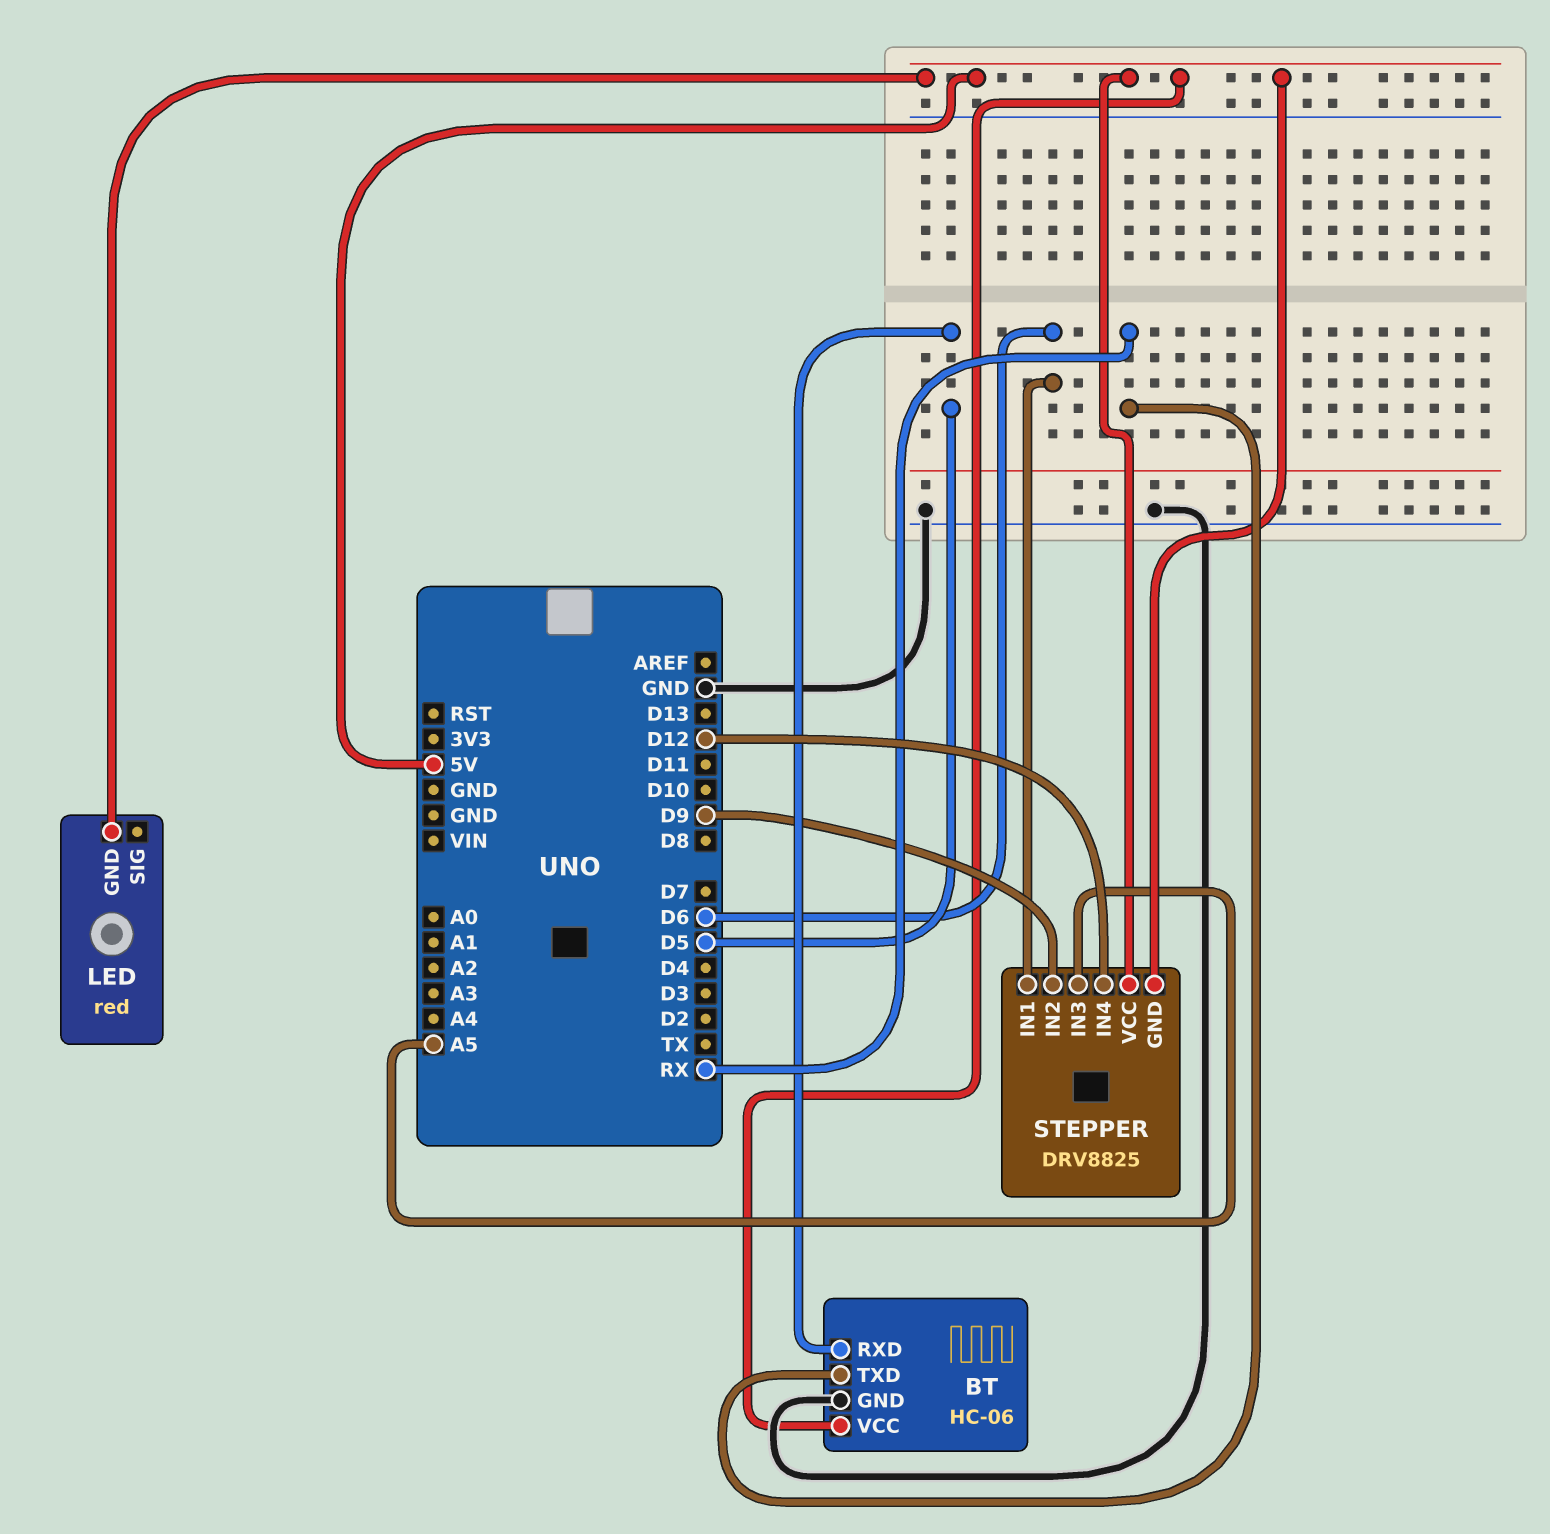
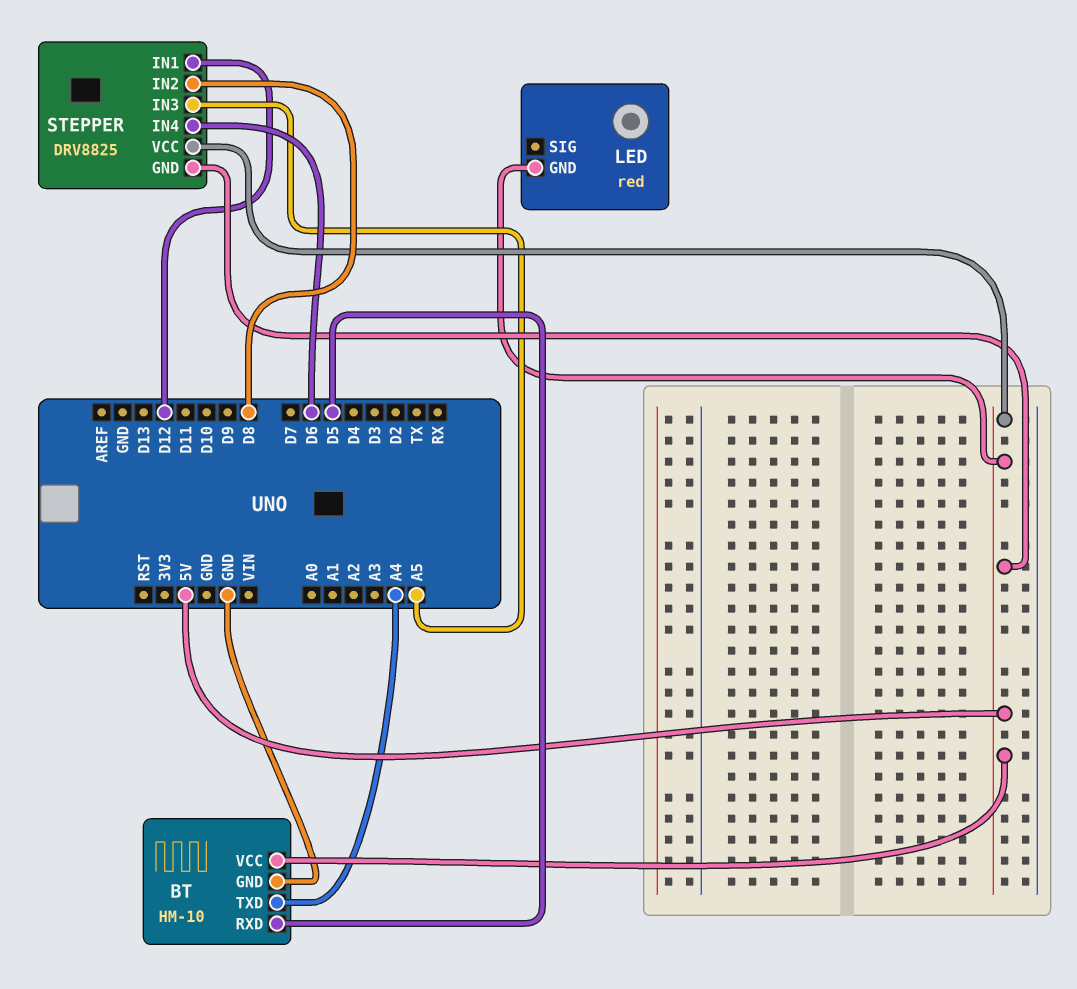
BT: HC-06 -> HM-10
BT pin TXD: RX -> A4
STEPPER pin IN1: D6 -> D12
STEPPER pin IN2: D9 -> D8
STEPPER pin IN4: D12 -> D6

